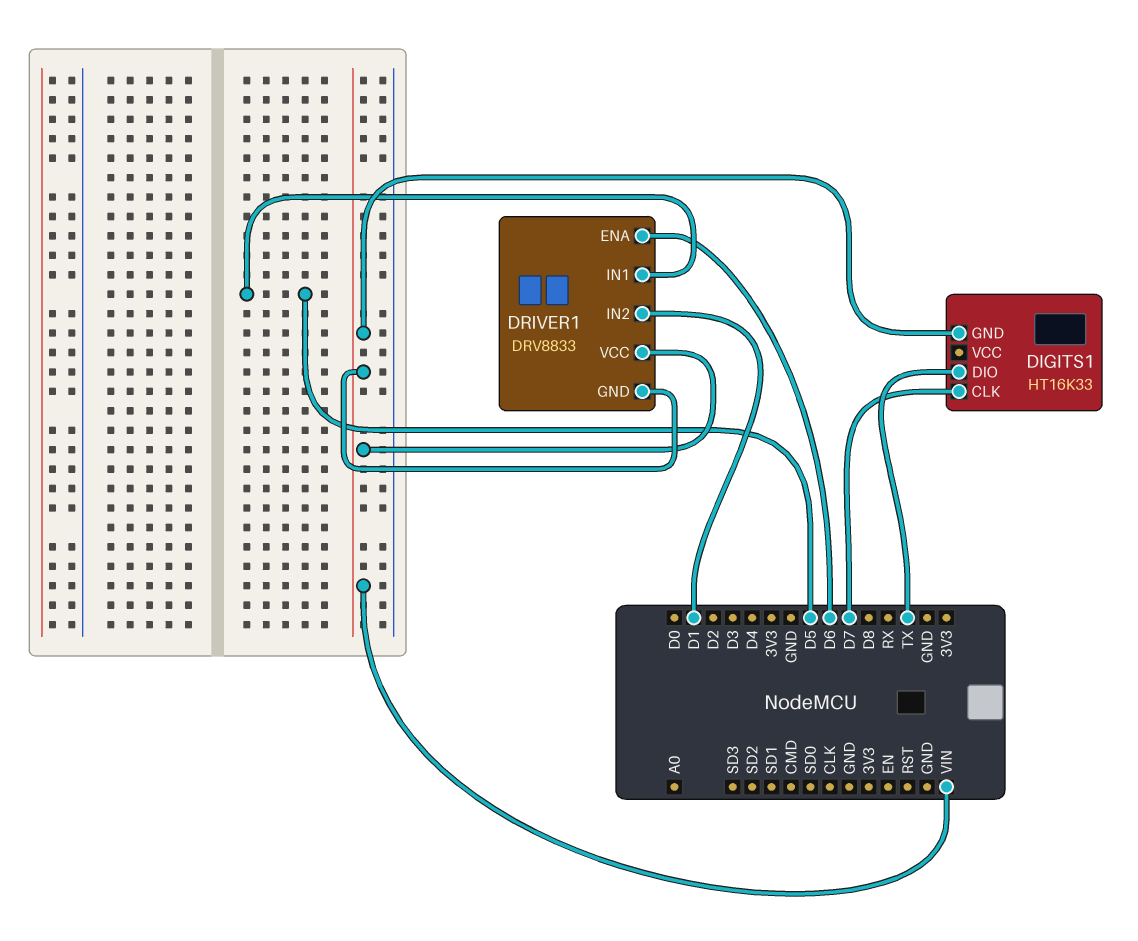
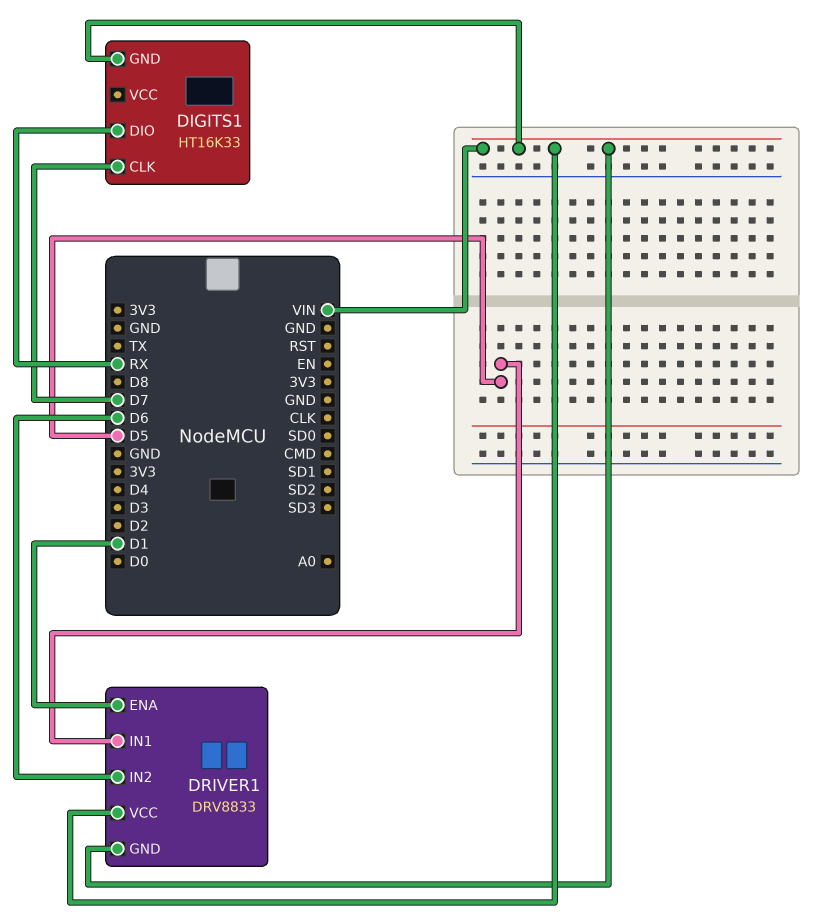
DIGITS1 pin DIO: TX -> RX
DRIVER1 pin ENA: D6 -> D1
DRIVER1 pin IN2: D1 -> D6

